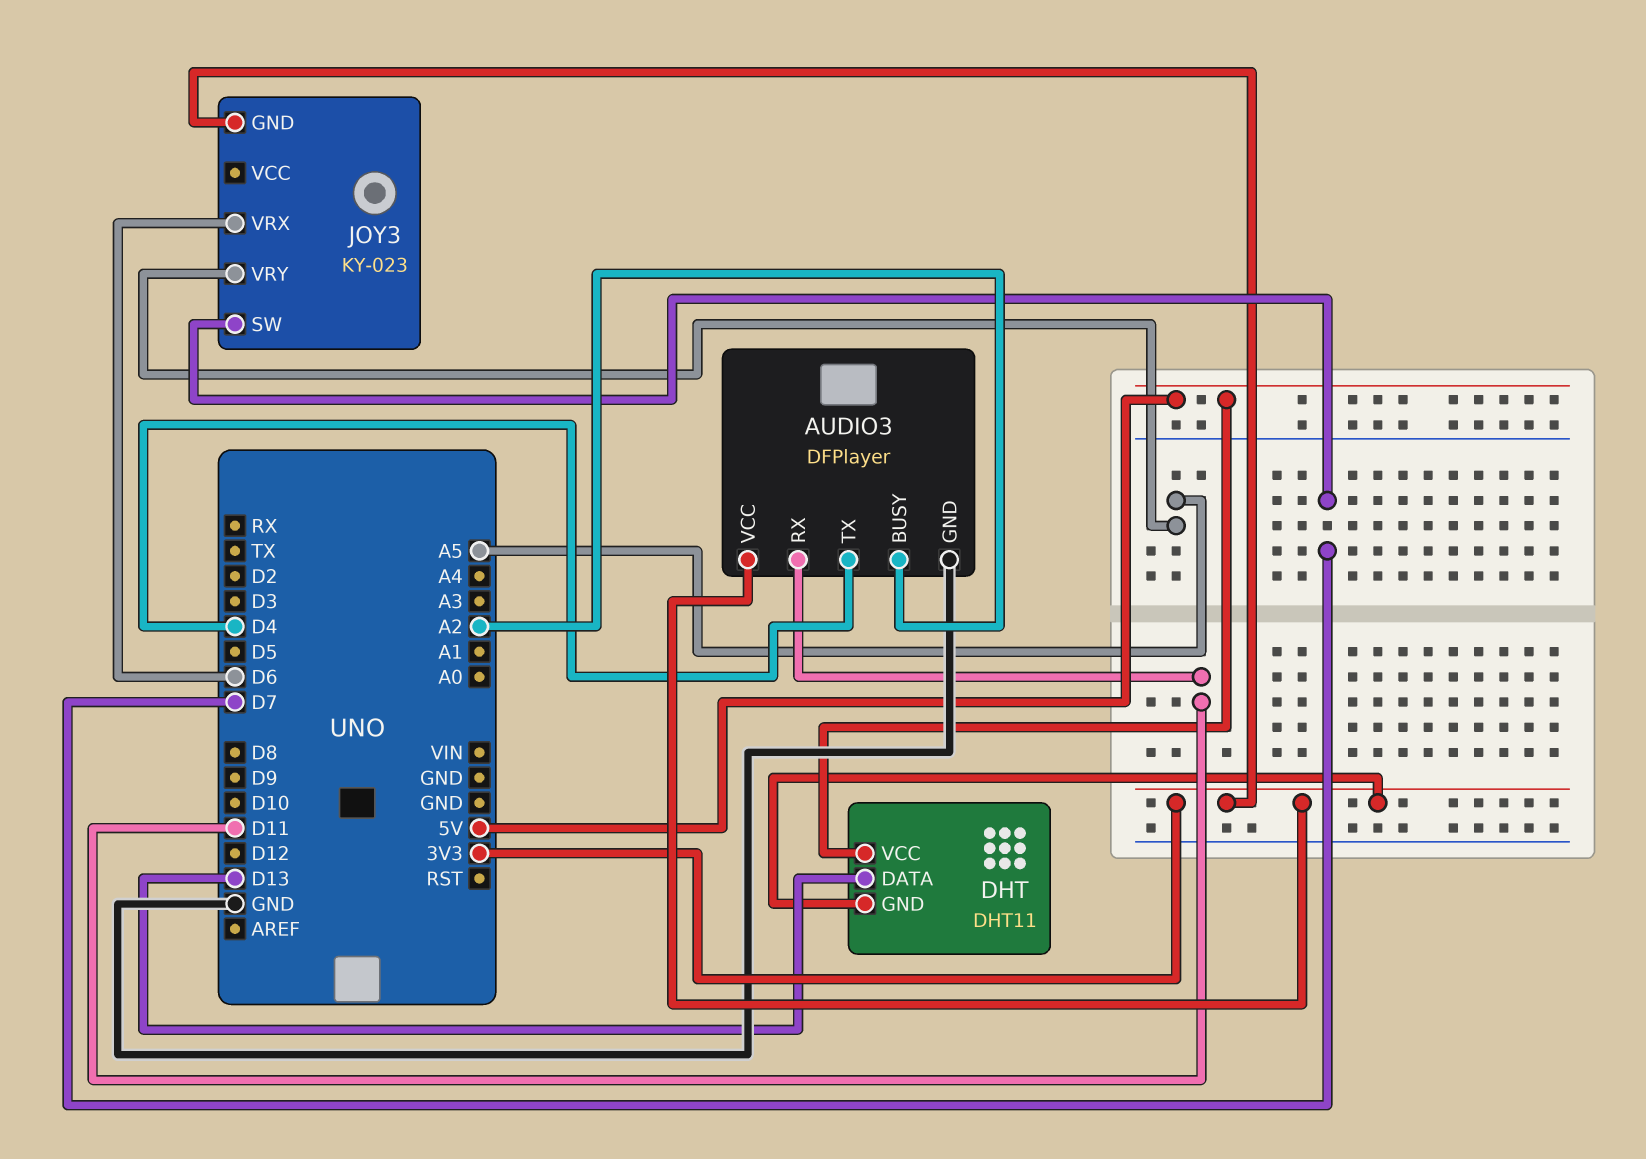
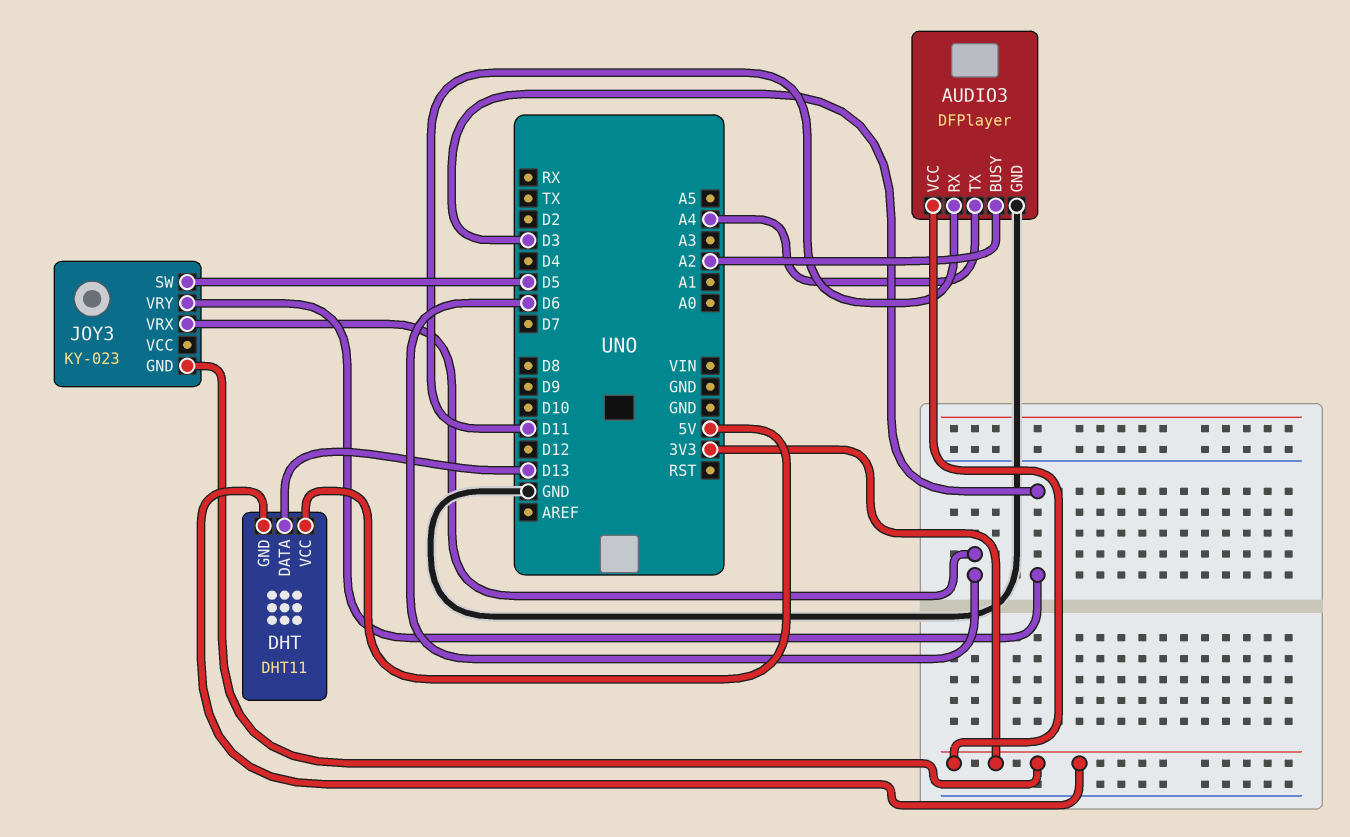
AUDIO3 pin TX: D4 -> A4
JOY3 pin SW: D7 -> D5
JOY3 pin VRY: A5 -> D3

